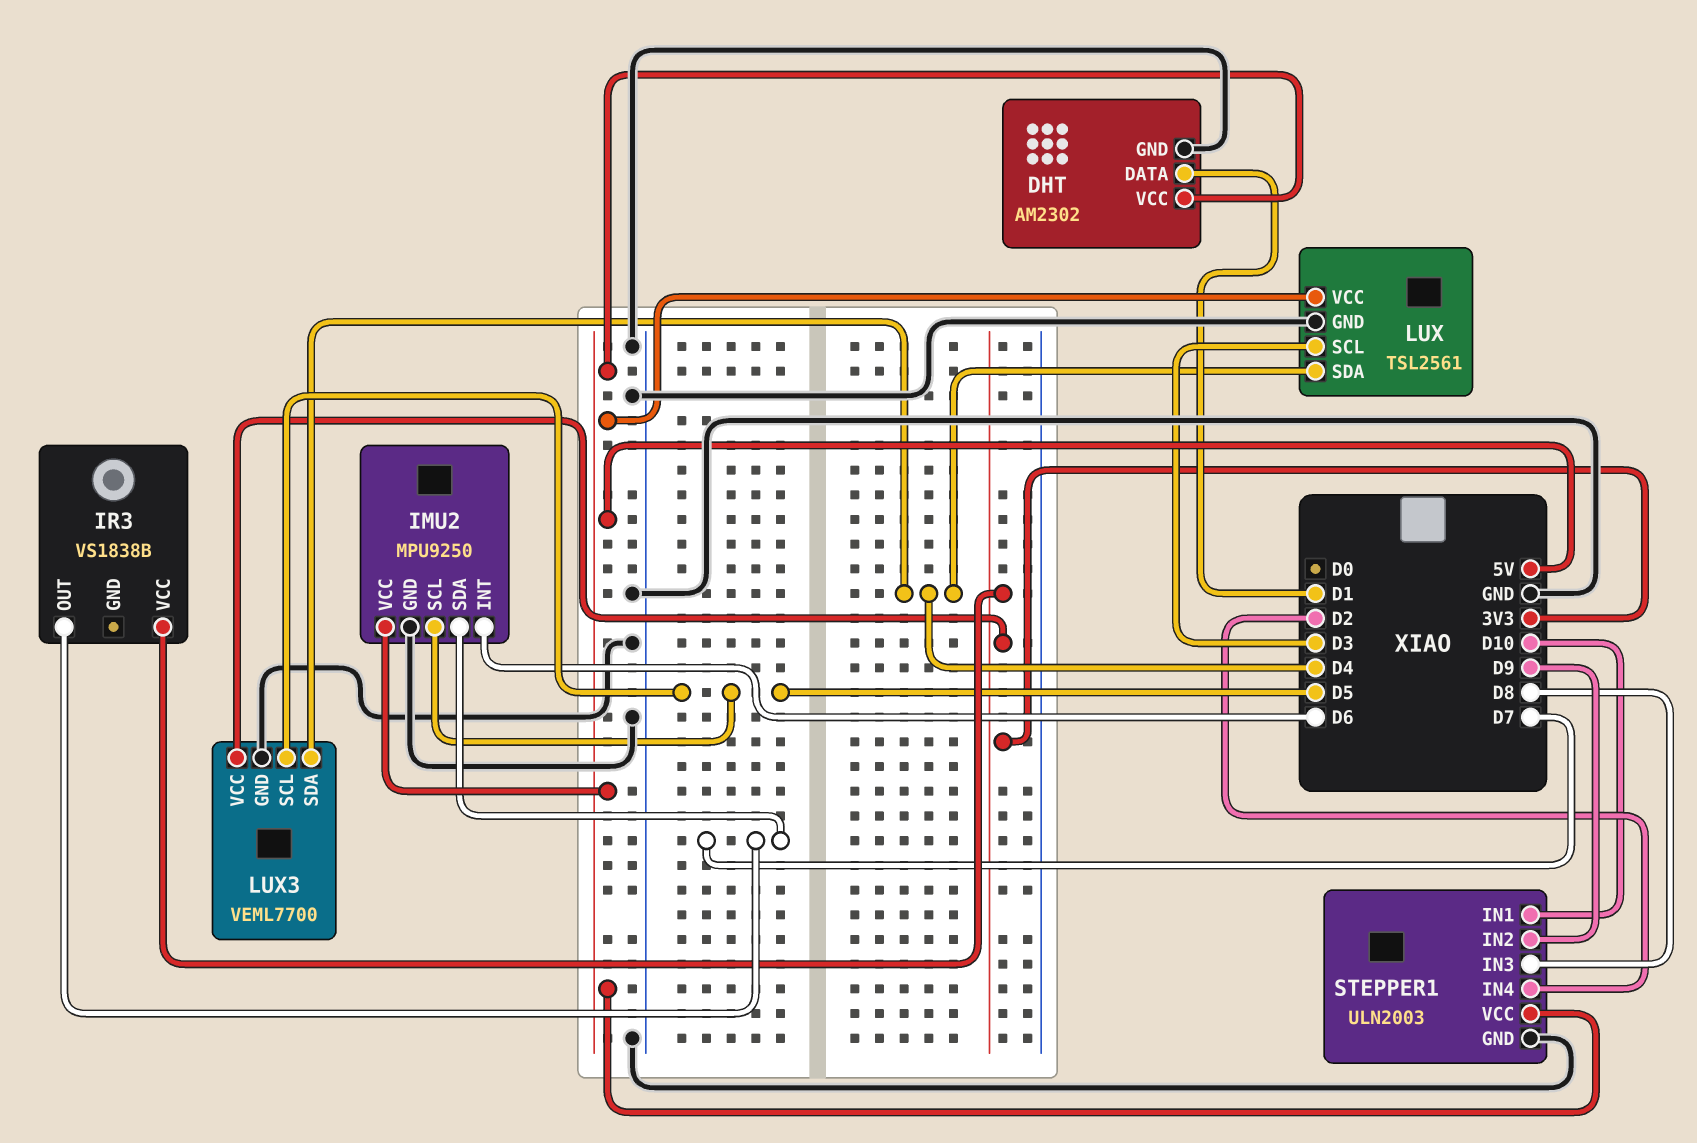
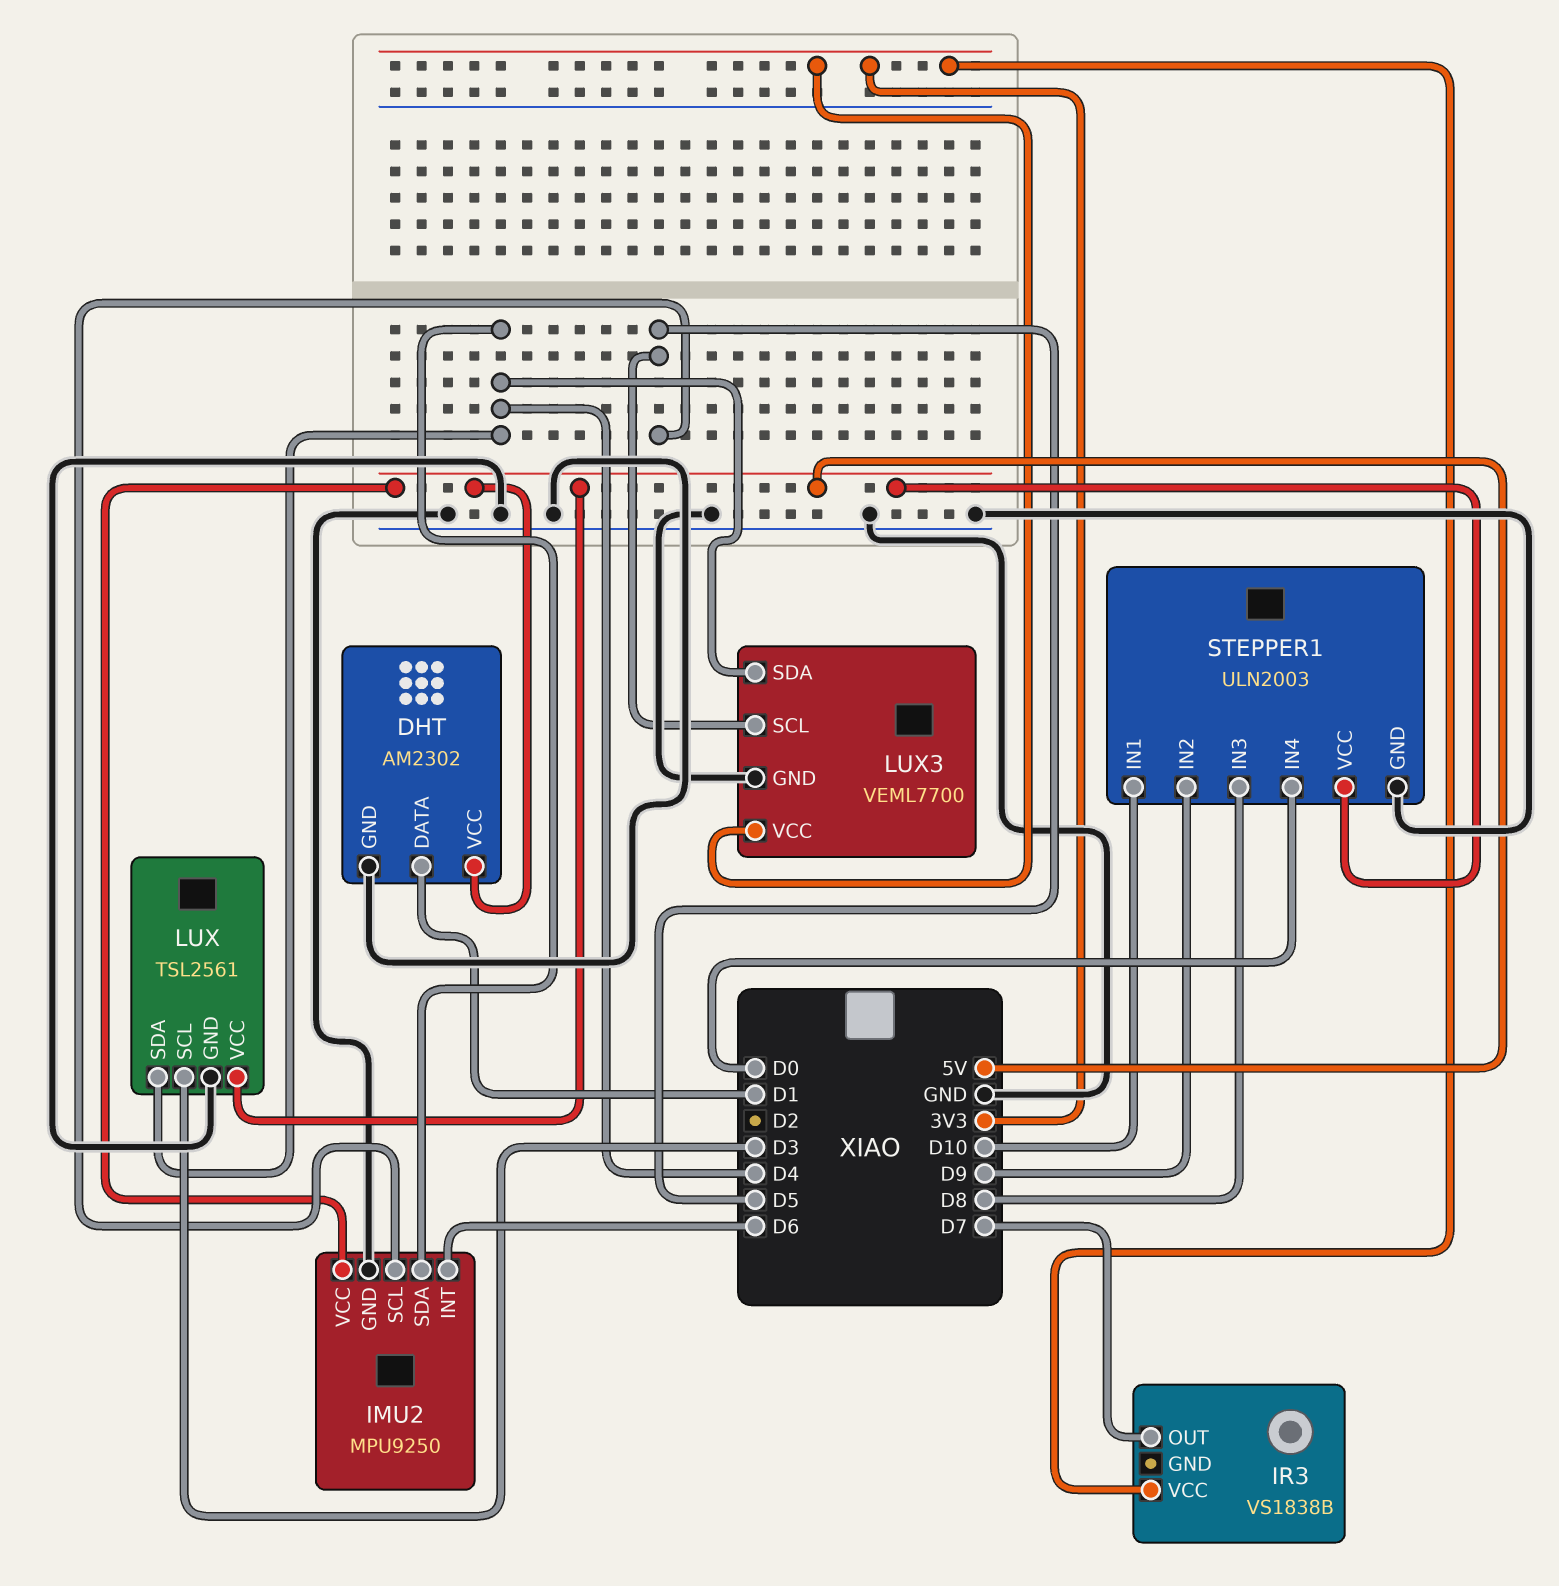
IMU2 pin SDA: D7 -> D4
STEPPER1 pin IN4: D2 -> D0

